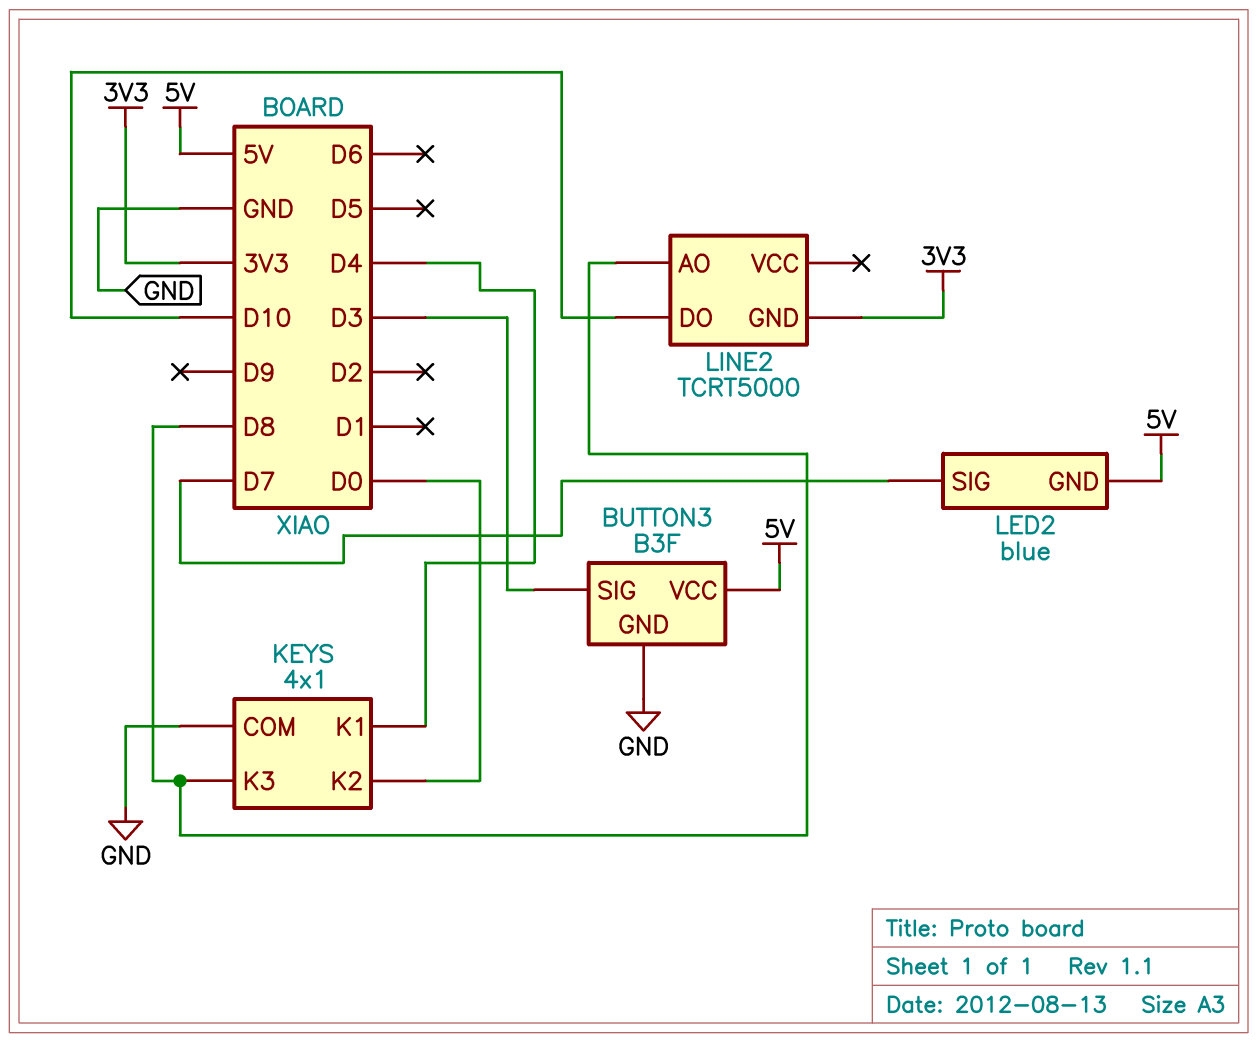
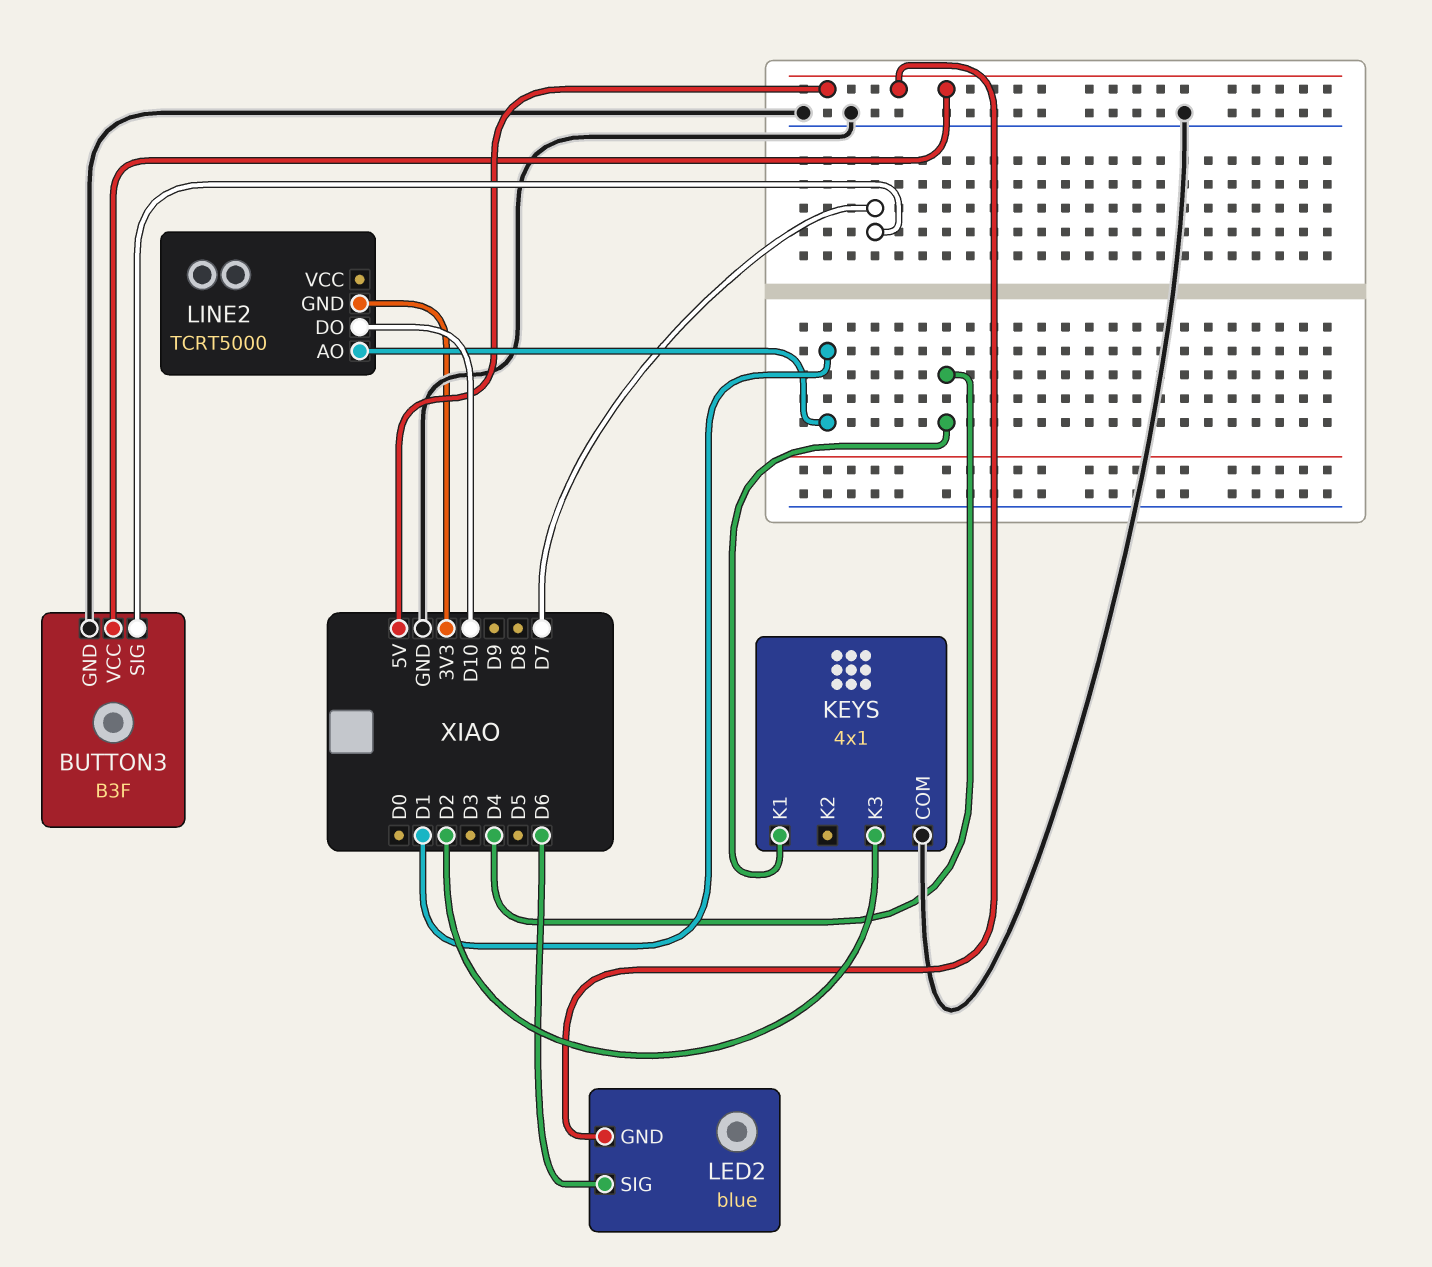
BUTTON3 pin SIG: D3 -> D7
KEYS pin K2: D0 -> none
KEYS pin K3: D8 -> D2
LED2 pin SIG: D7 -> D6
LINE2 pin AO: D8 -> D1

